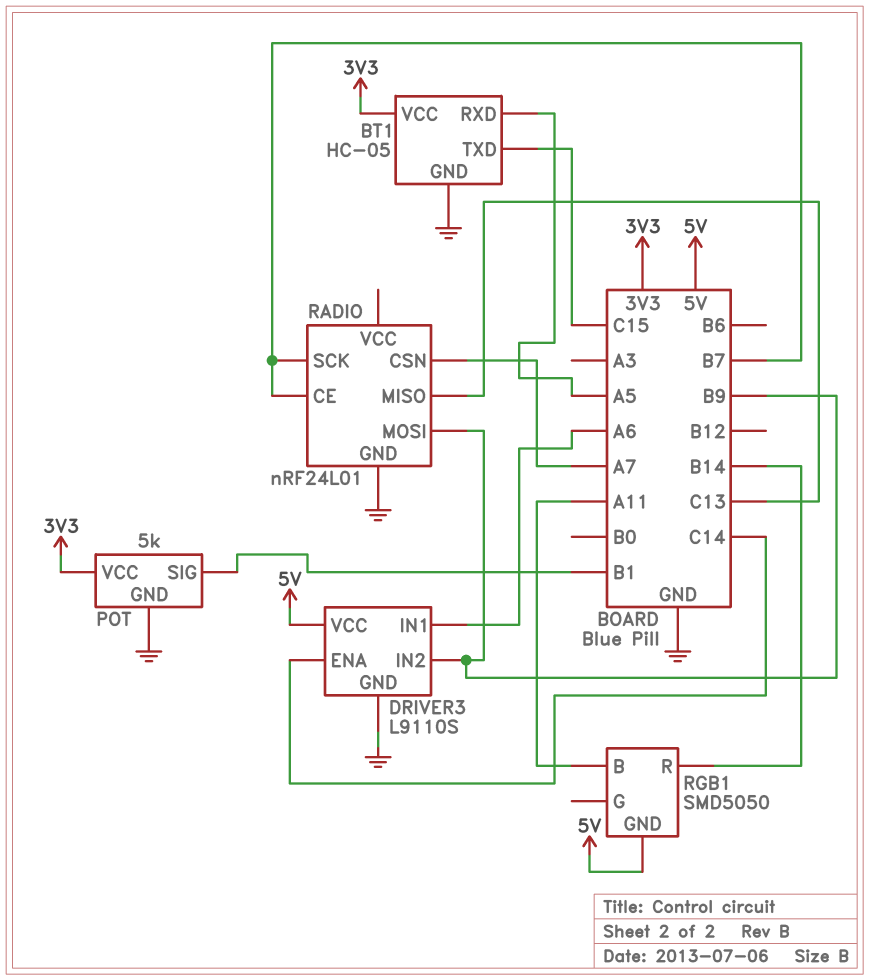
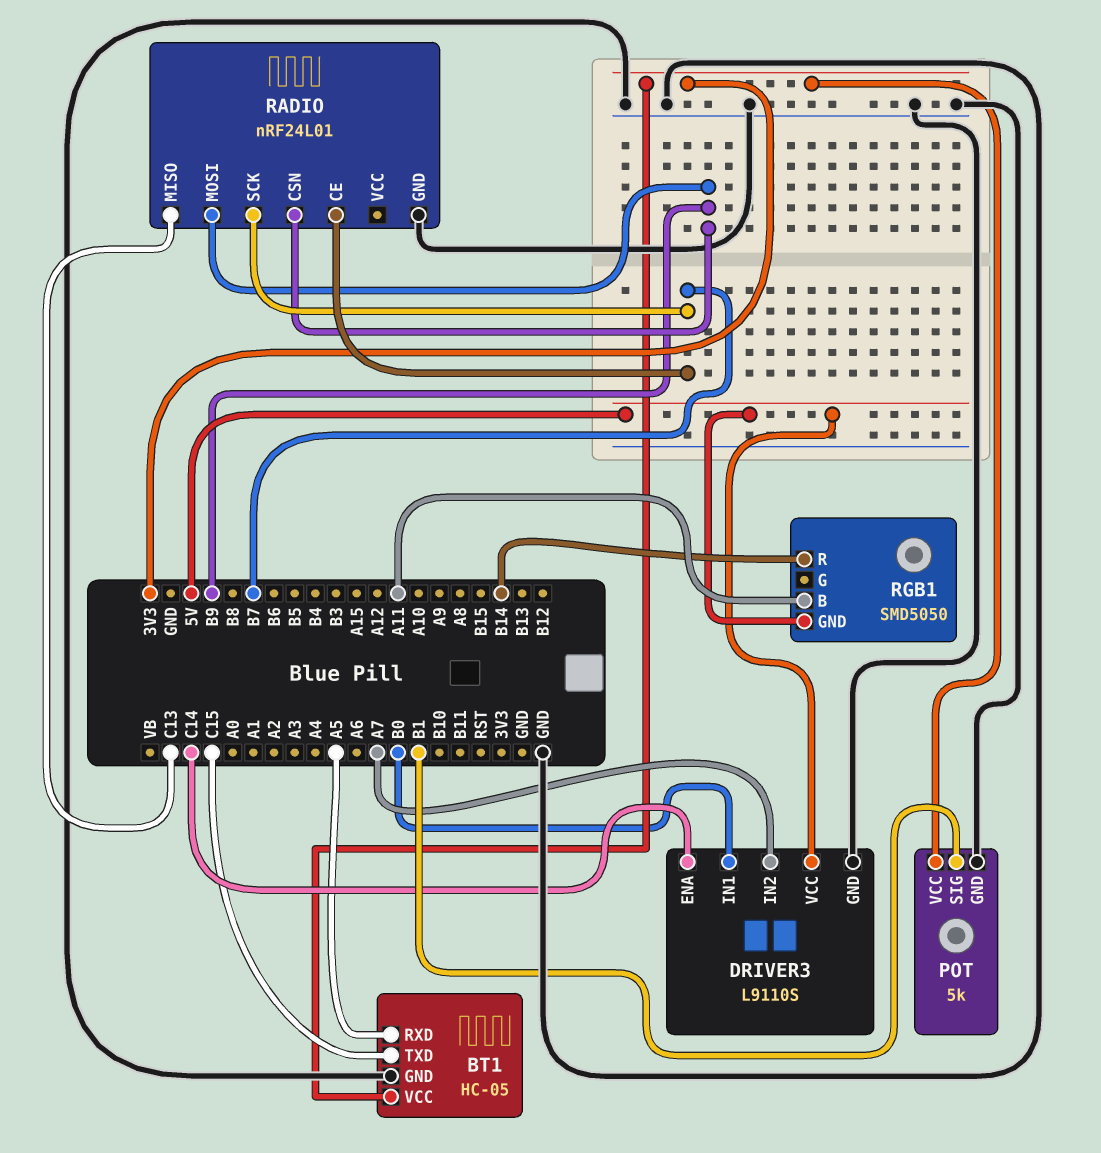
DRIVER3 pin IN1: A6 -> B0
DRIVER3 pin IN2: B9 -> A7
RADIO pin CSN: A7 -> B9

